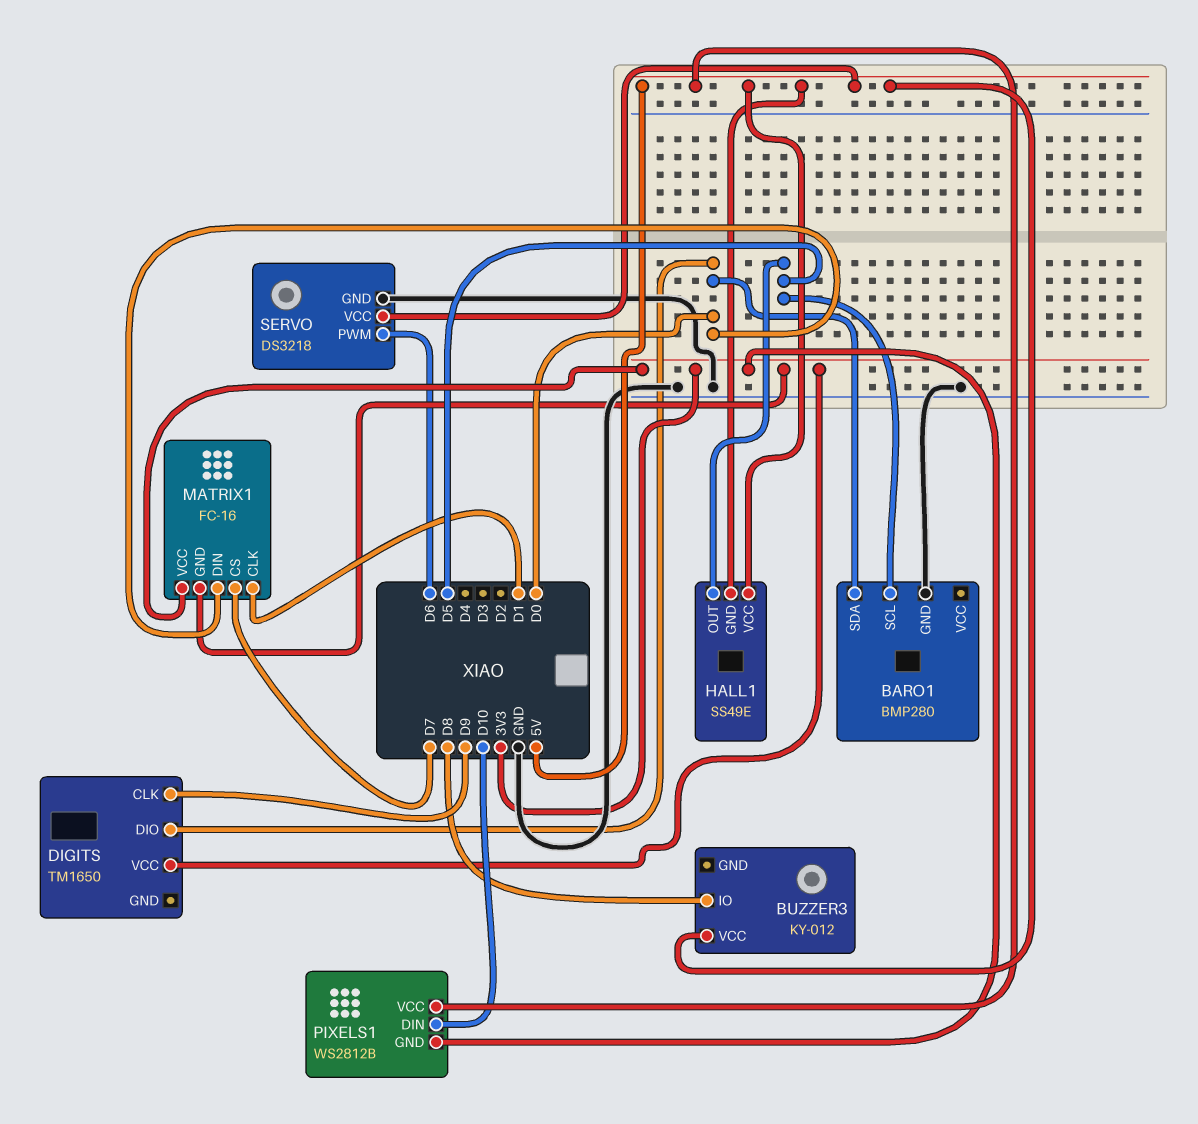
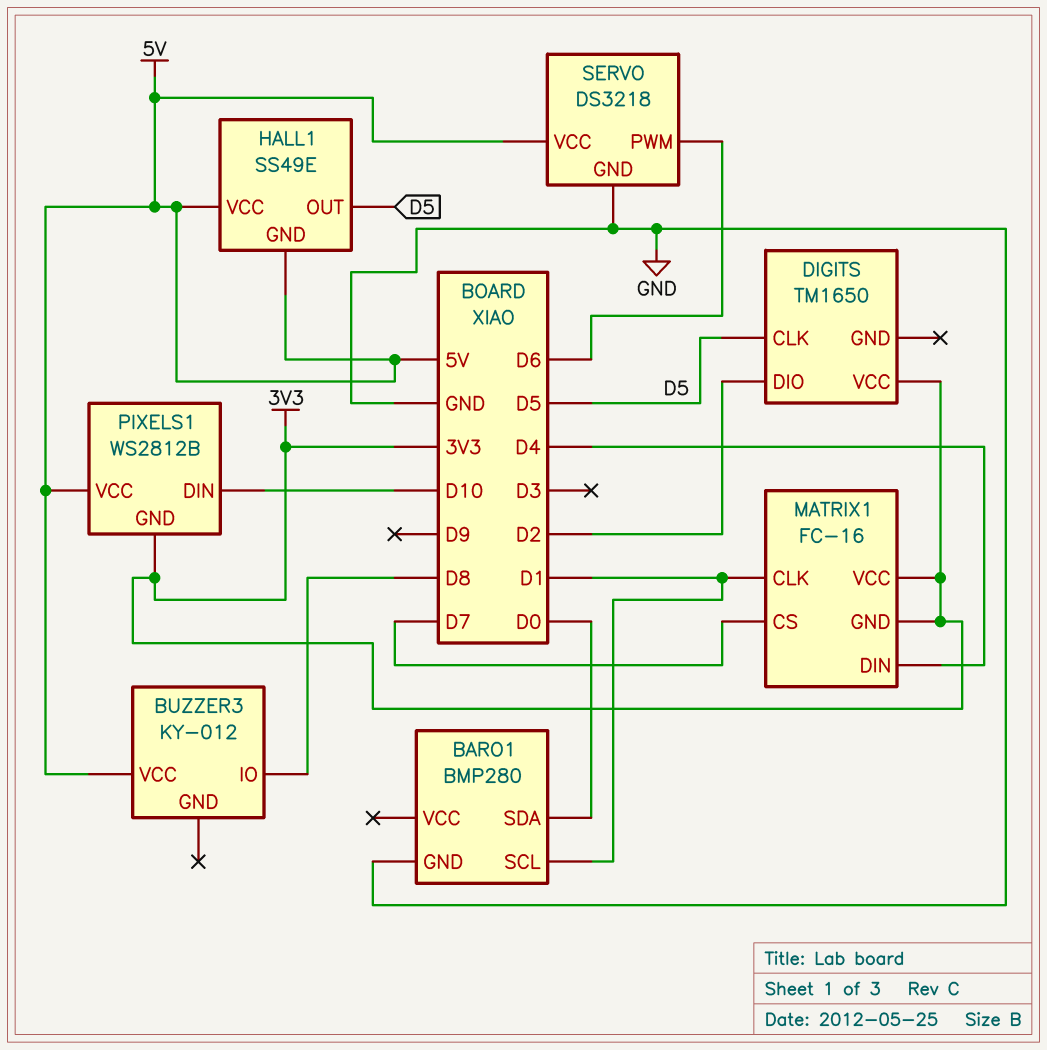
BARO1 pin SCL: D5 -> D1
DIGITS pin CLK: D9 -> D5
DIGITS pin DIO: D0 -> D2
MATRIX1 pin DIN: D0 -> D4

